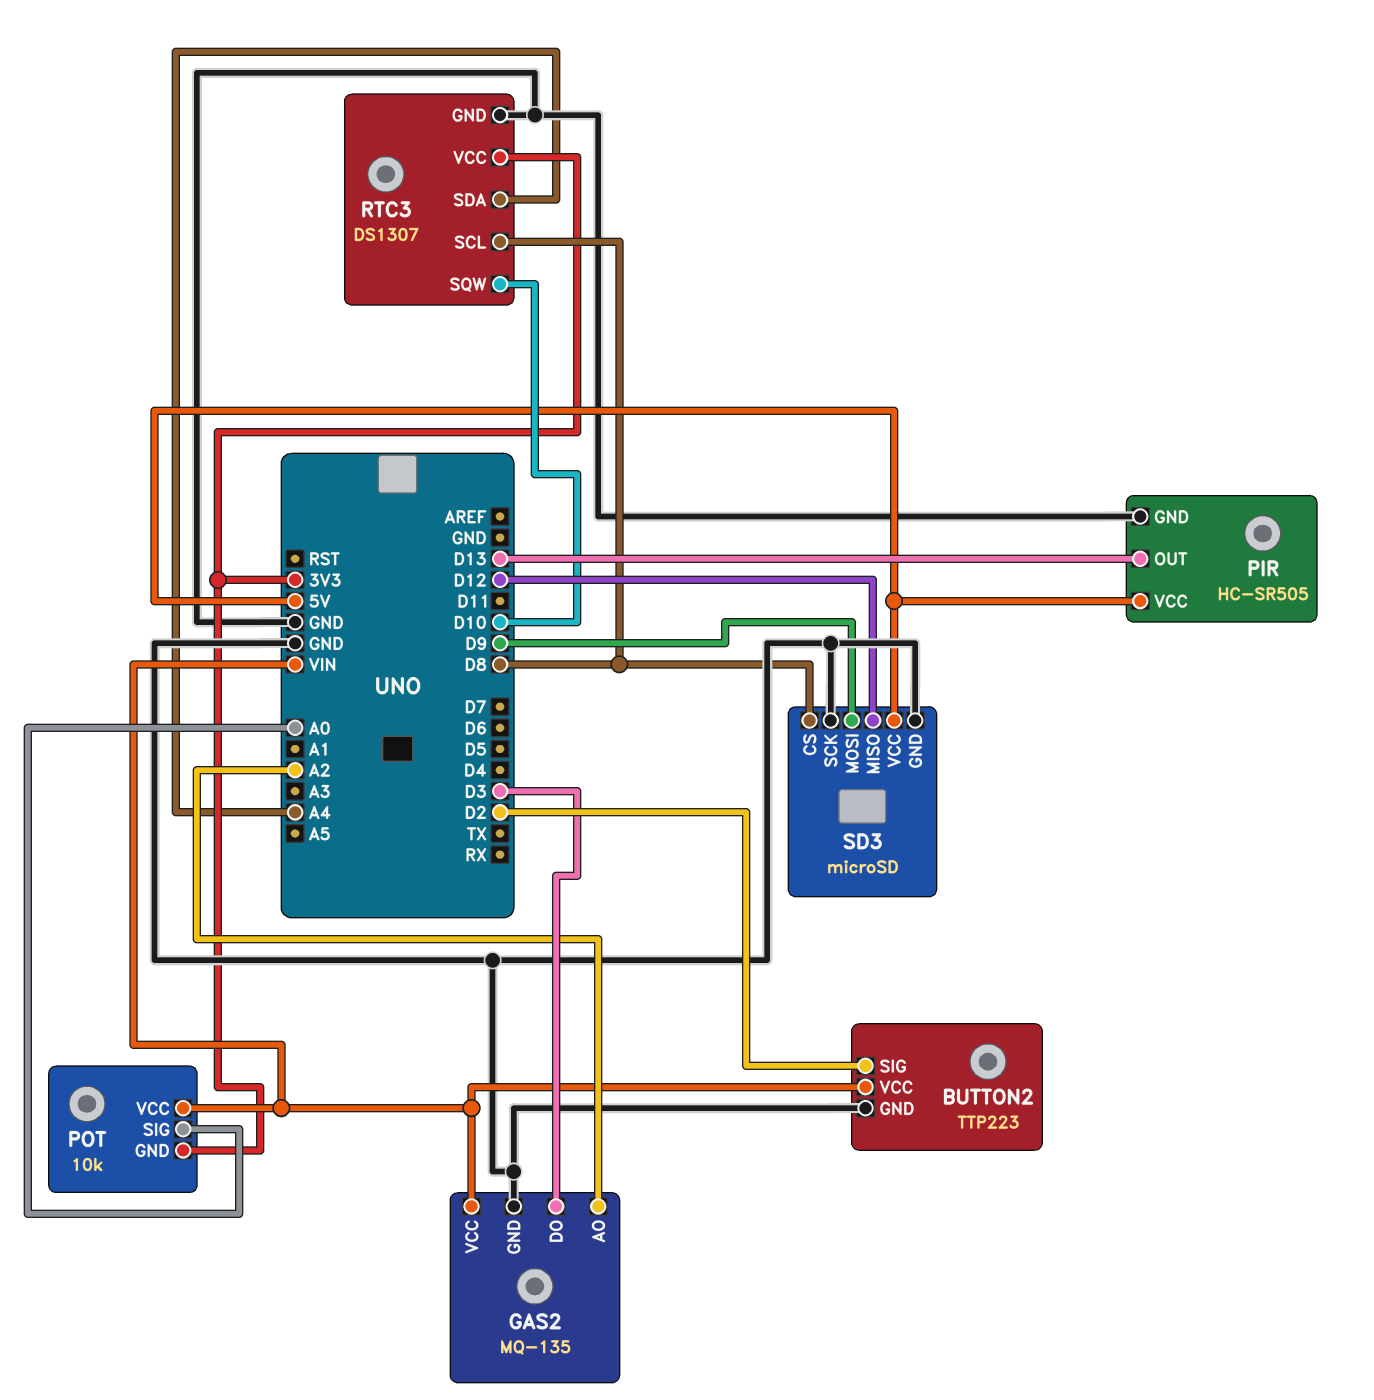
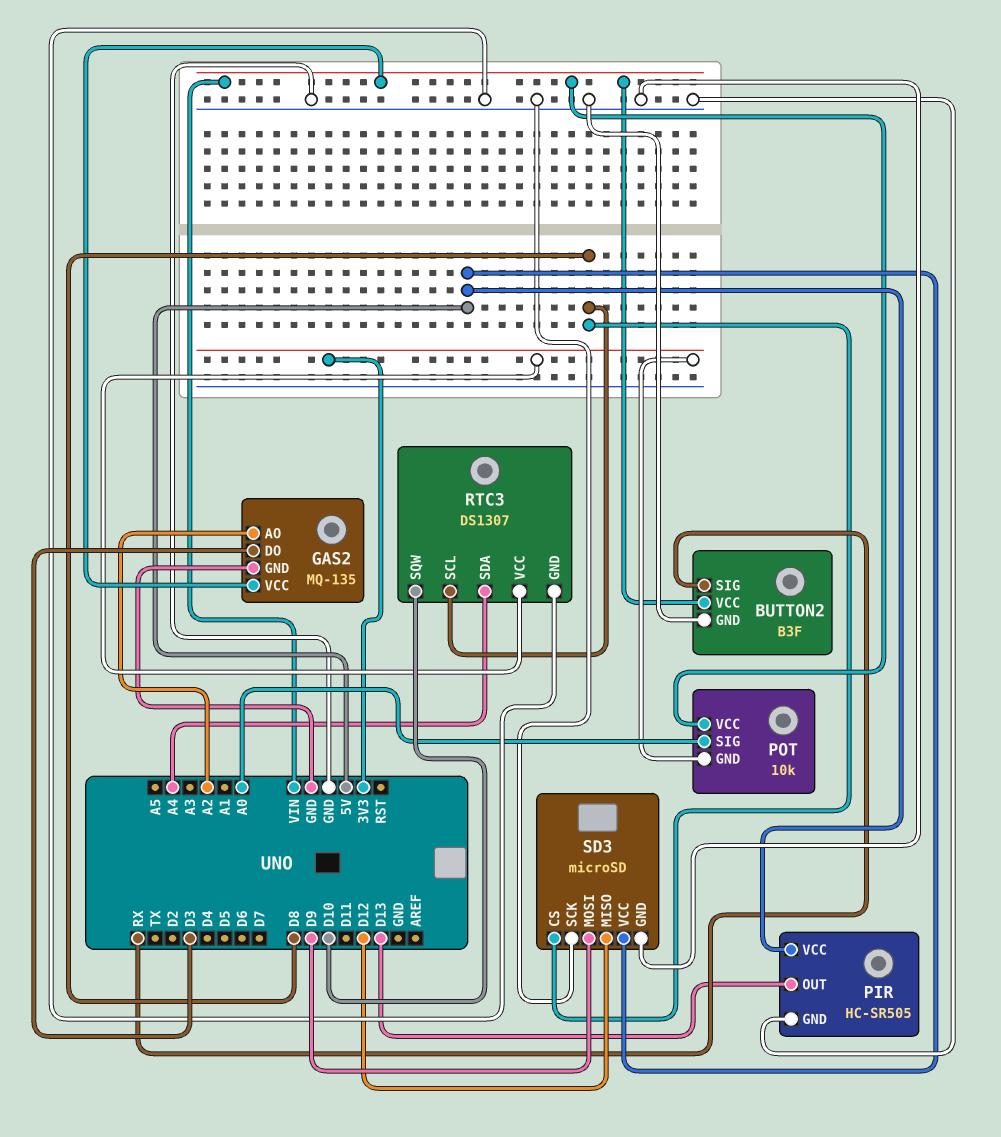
BUTTON2: TTP223 -> B3F
BUTTON2 pin SIG: D2 -> RX

